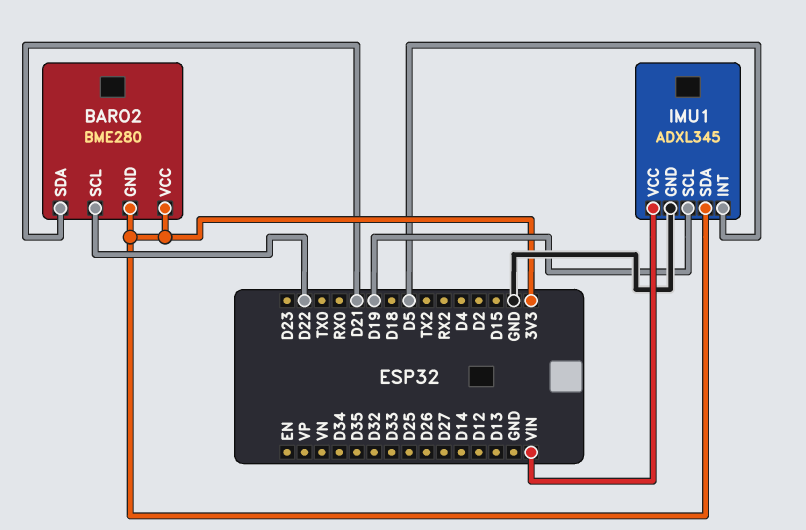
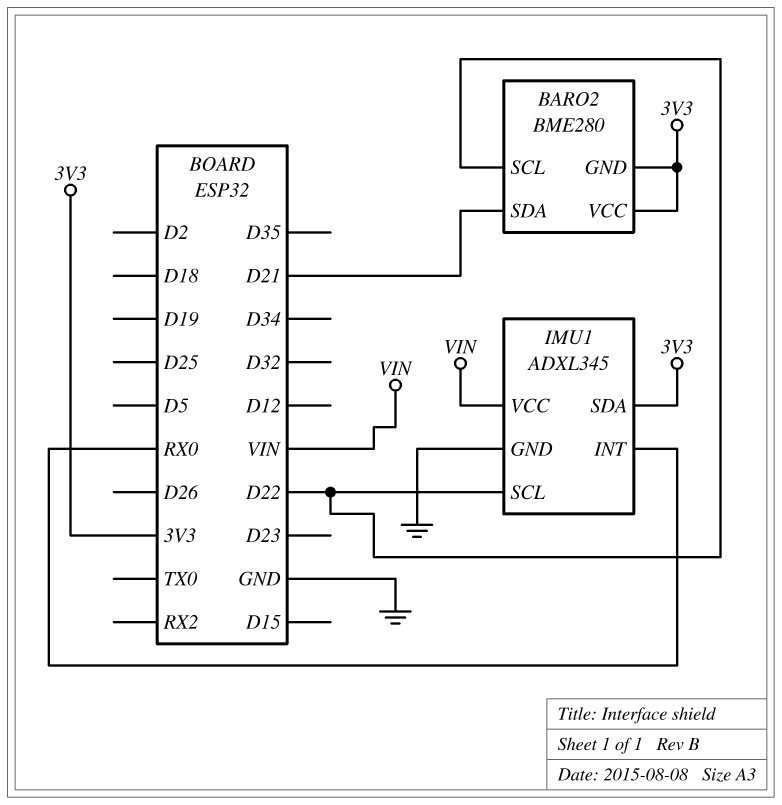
IMU1 pin INT: D5 -> RX0
IMU1 pin SCL: D19 -> D22

